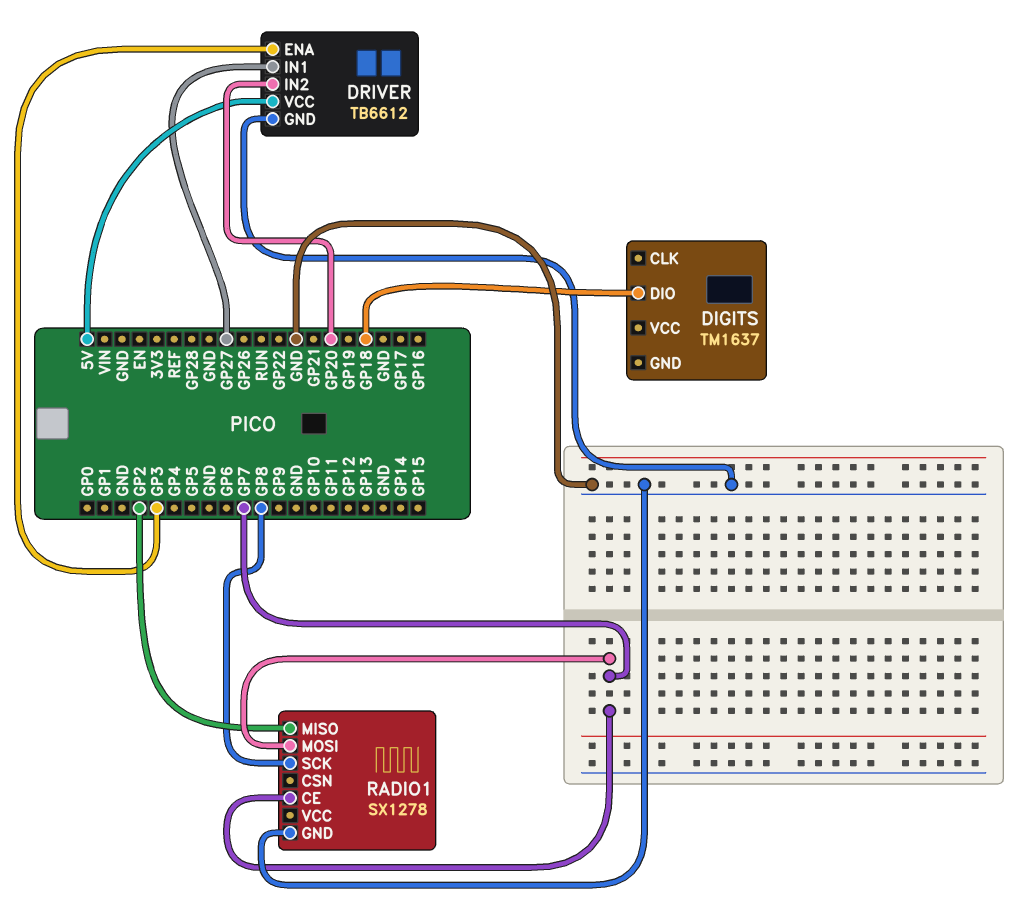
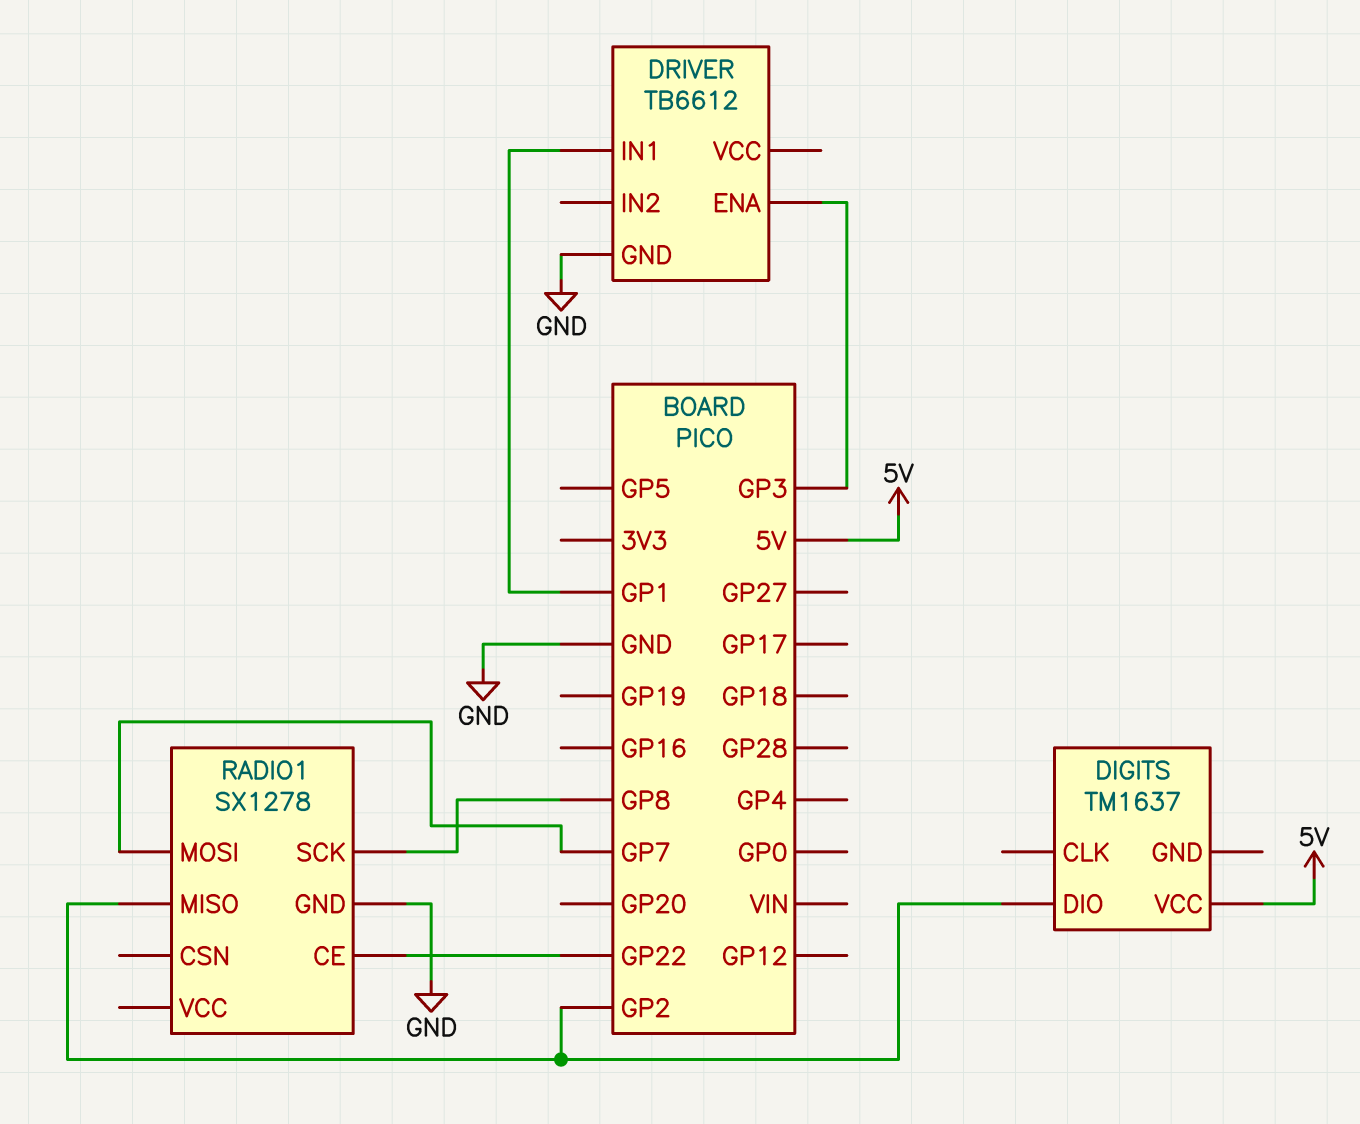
DIGITS pin DIO: GP18 -> GP2
DIGITS pin VCC: none -> 5V
DRIVER pin IN1: GP27 -> GP1
DRIVER pin IN2: GP20 -> none
DRIVER pin VCC: 5V -> none
RADIO1 pin CE: GP7 -> GP22

